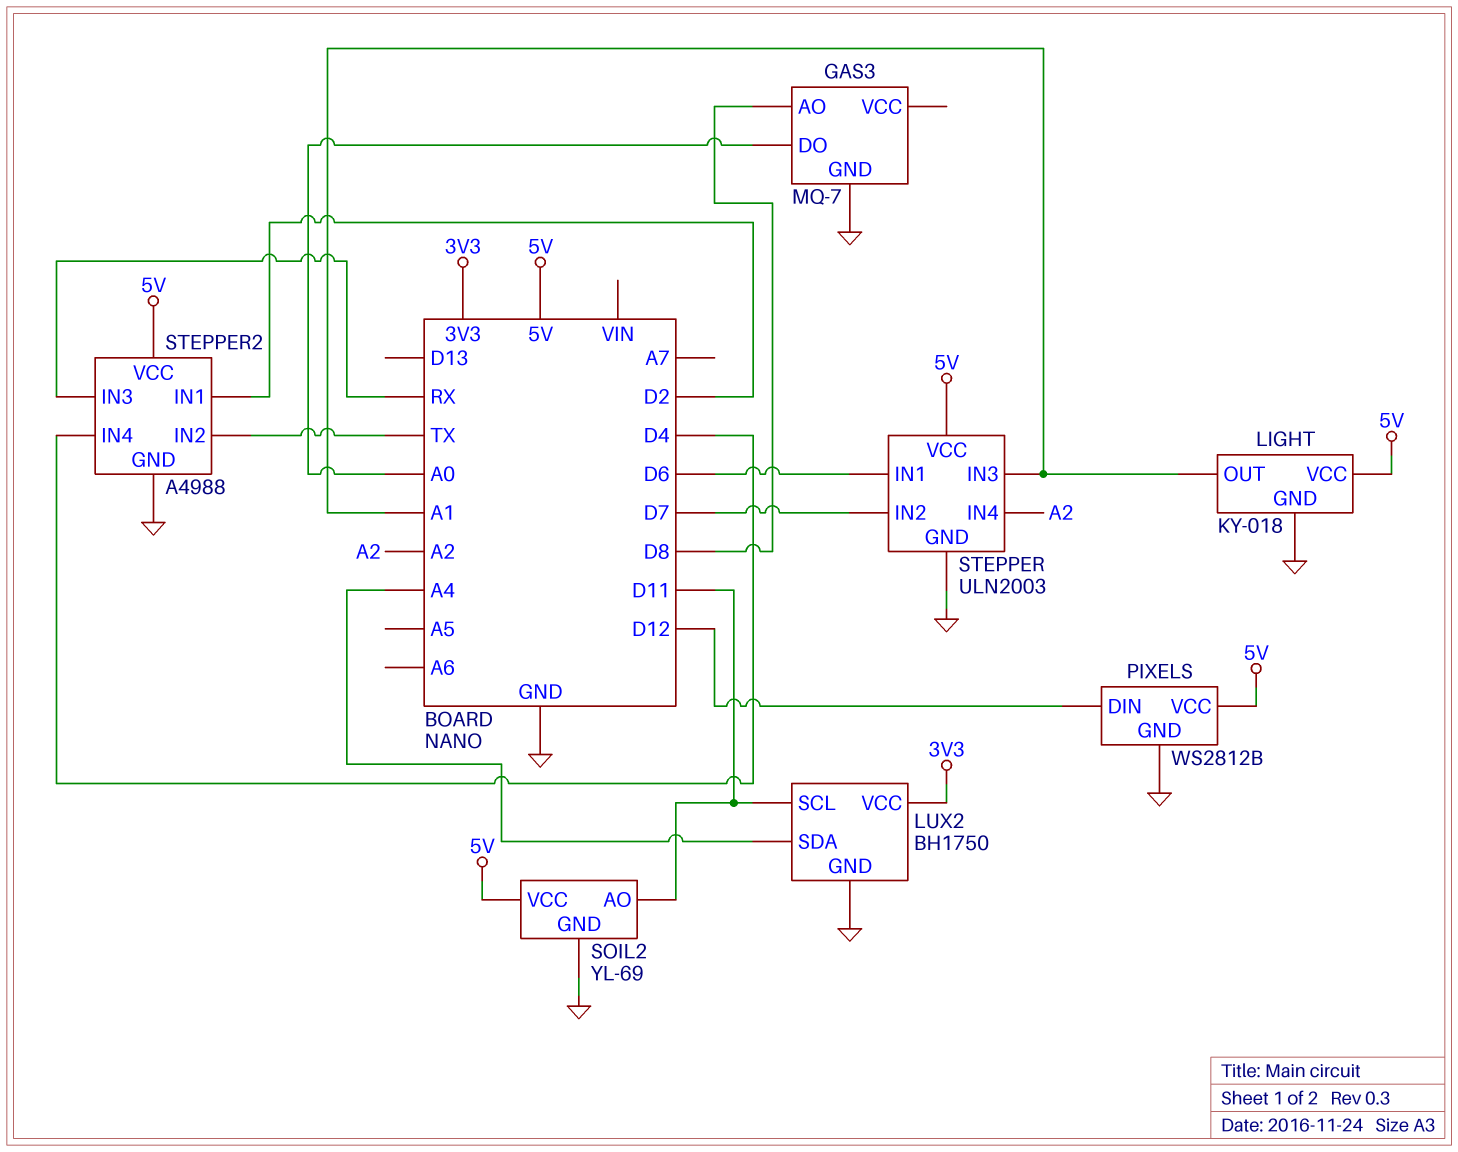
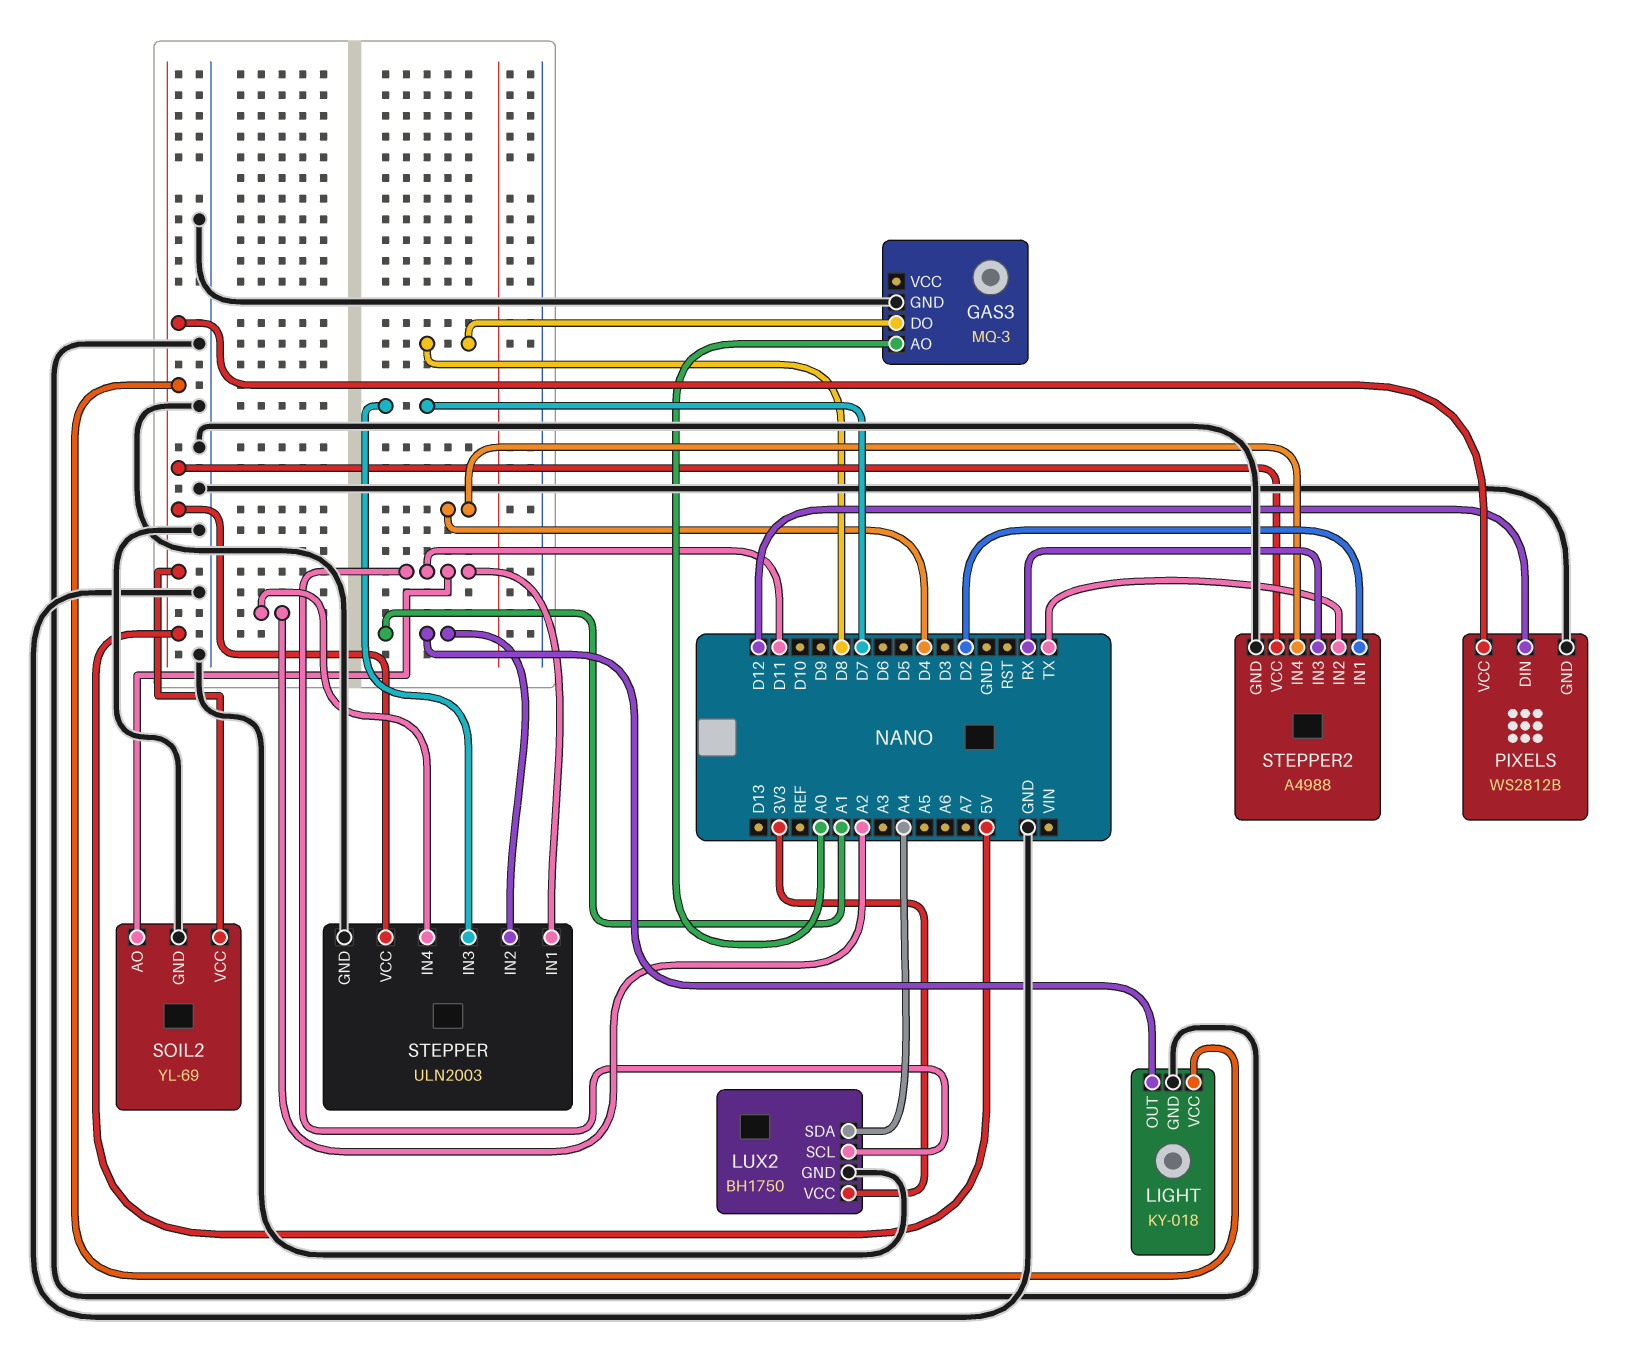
GAS3: MQ-7 -> MQ-3
GAS3 pin AO: D8 -> A0
GAS3 pin DO: A0 -> D8
STEPPER pin IN1: D6 -> D11
STEPPER pin IN2: D7 -> A1
STEPPER pin IN3: A1 -> D7

